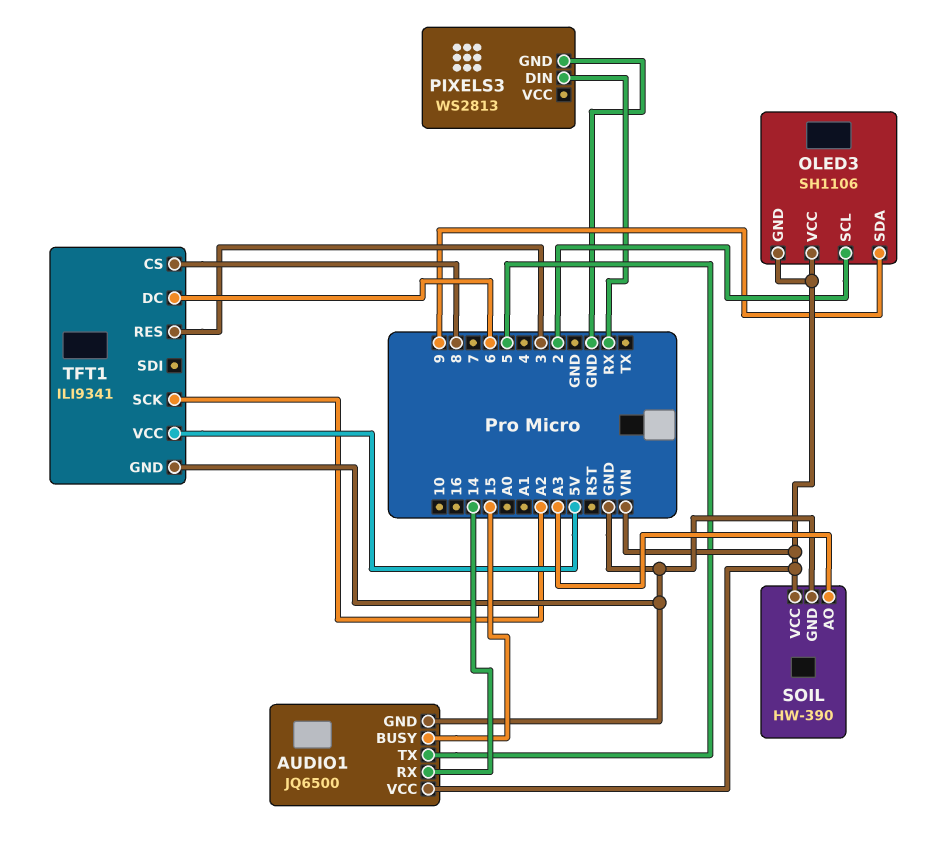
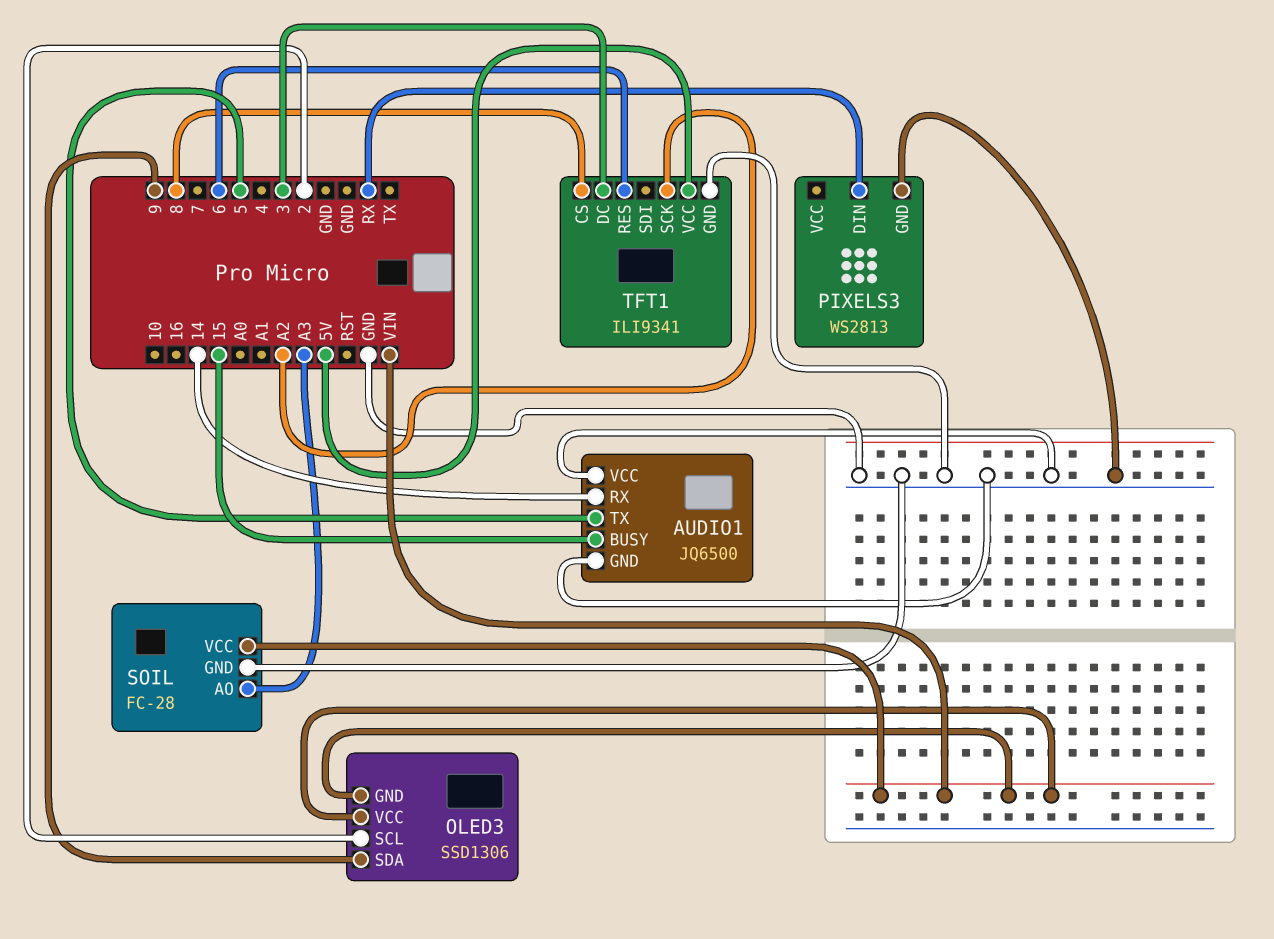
AUDIO1 pin VCC: VIN -> GND
OLED3: SH1106 -> SSD1306
SOIL: HW-390 -> FC-28
TFT1 pin DC: 6 -> 3
TFT1 pin RES: 3 -> 6

